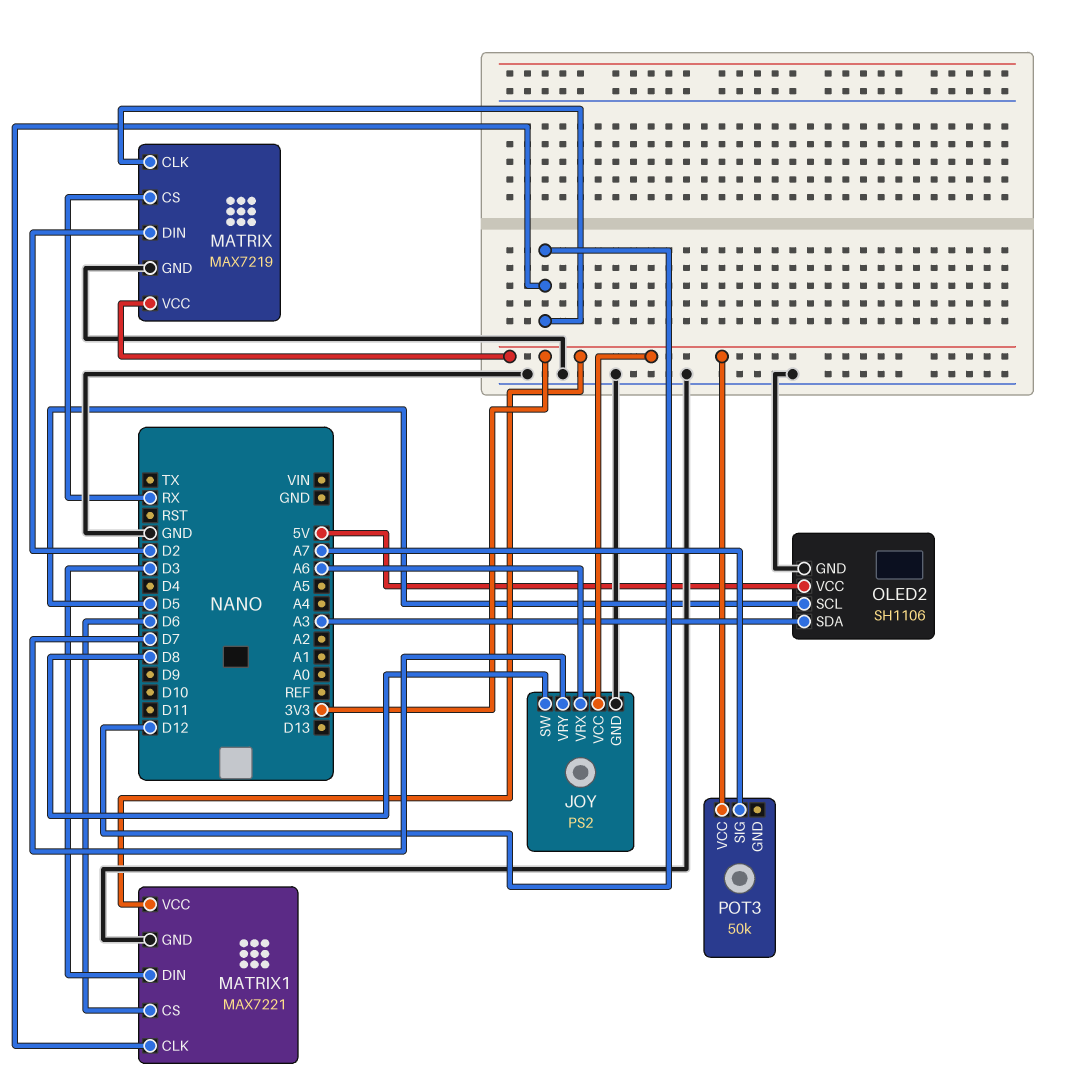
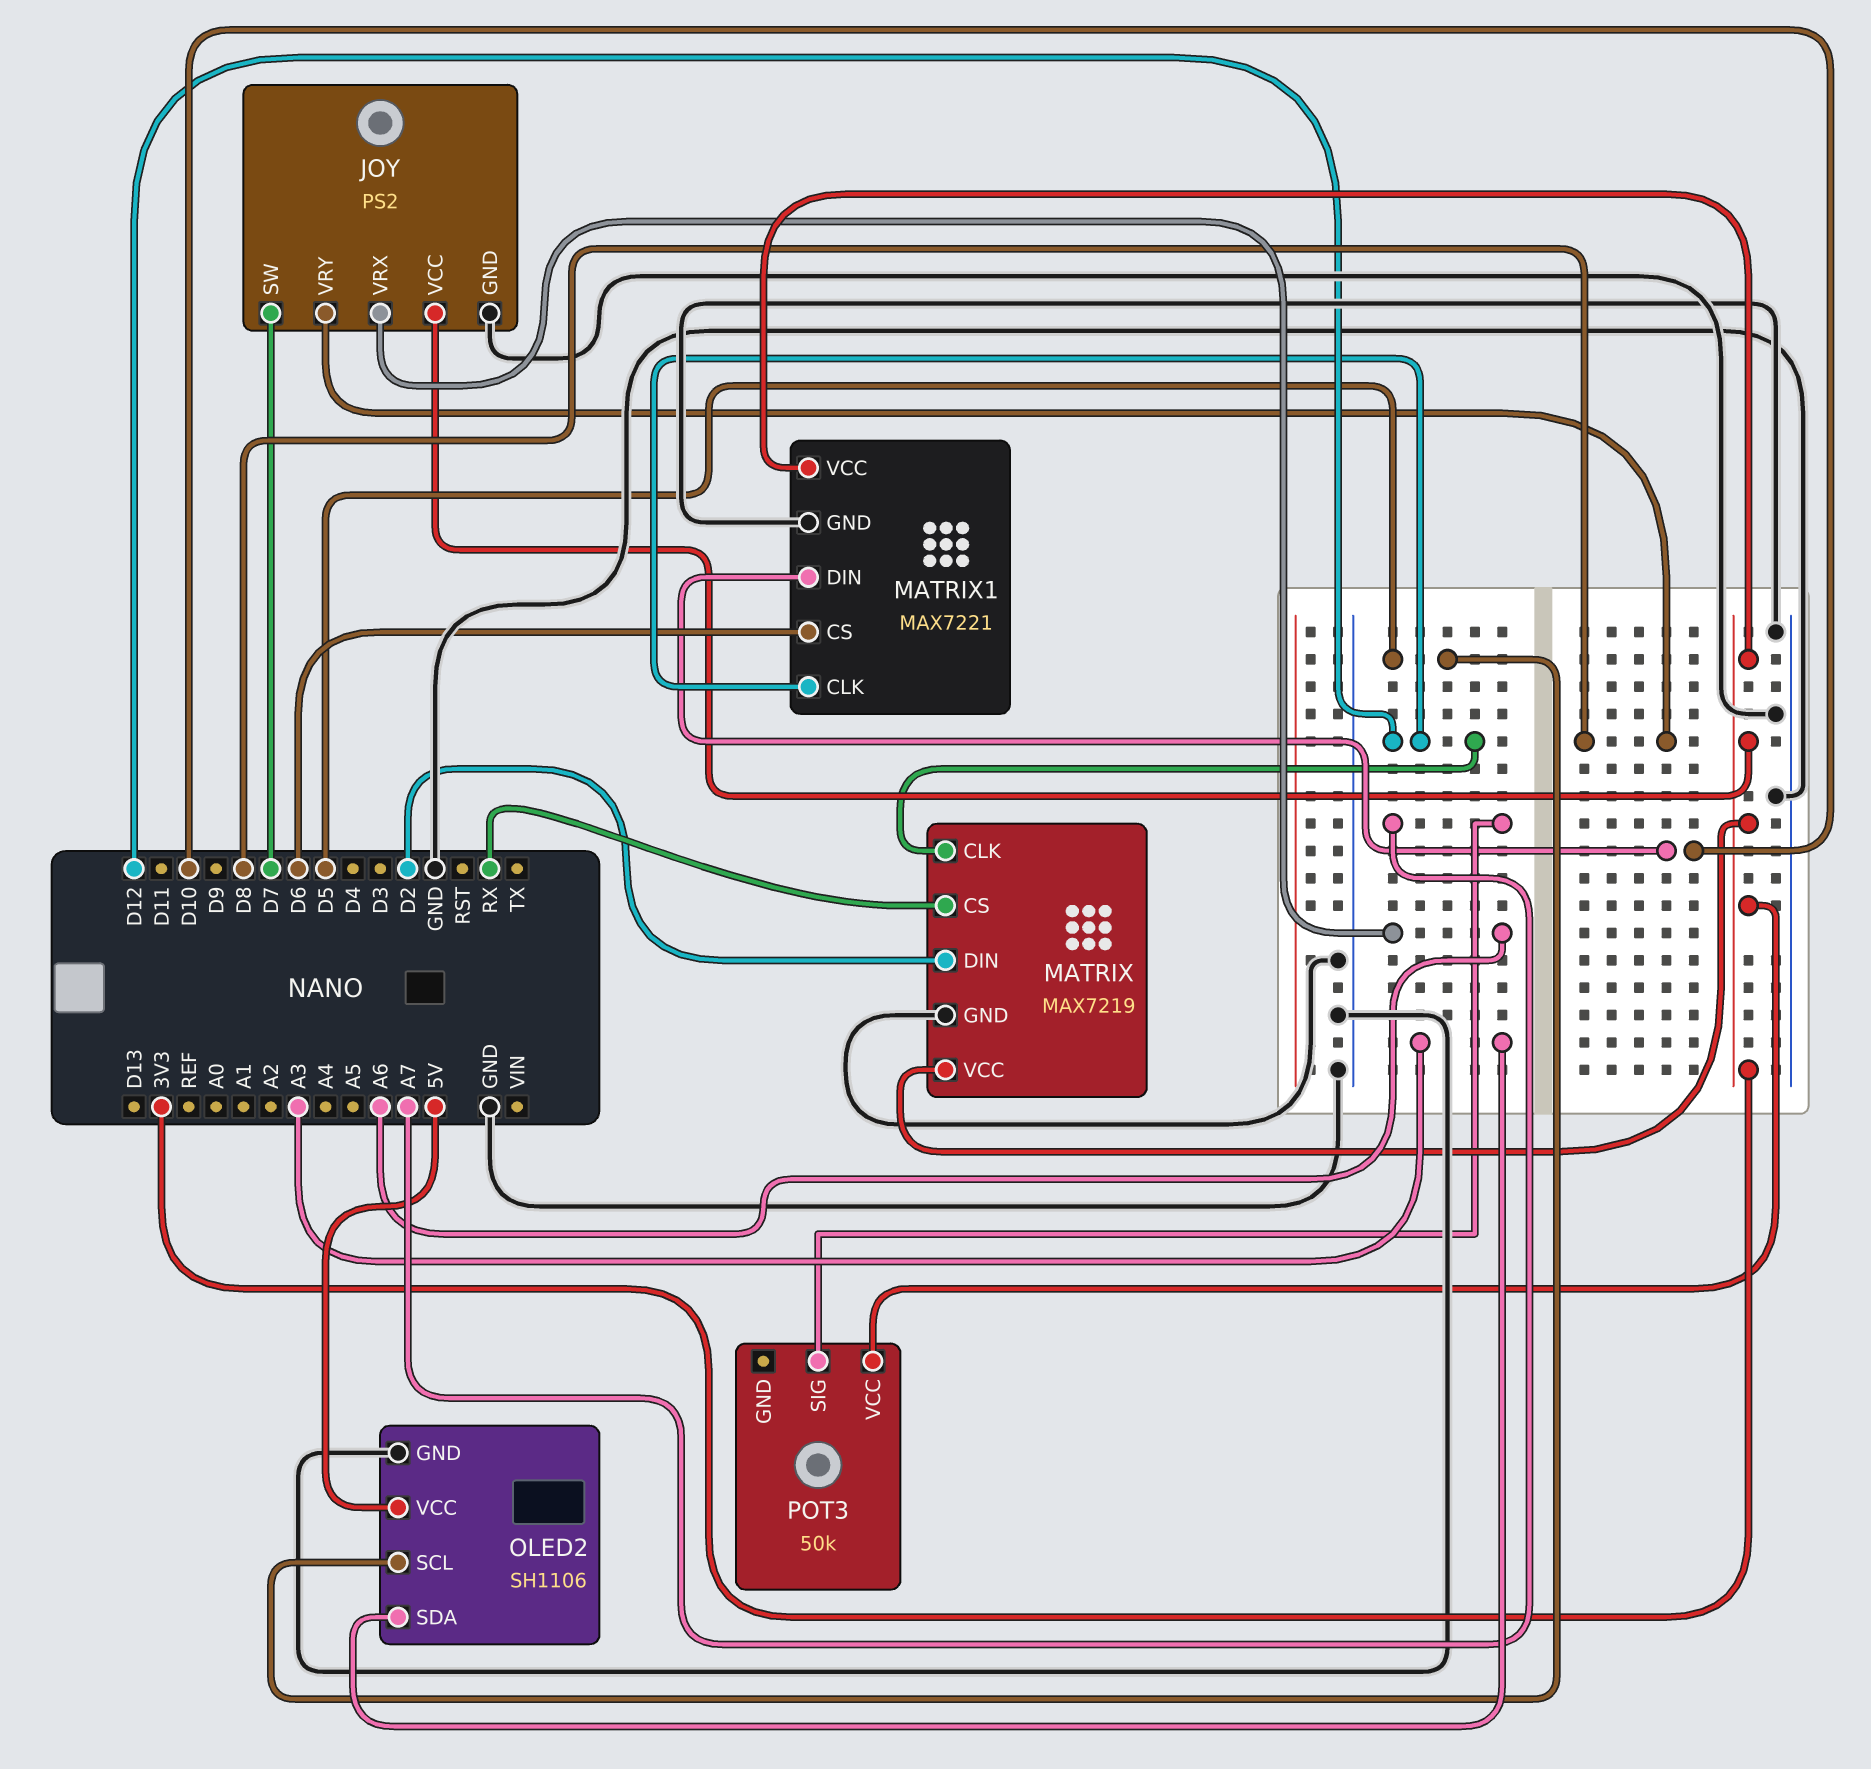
JOY pin SW: D8 -> D7
JOY pin VRY: D7 -> D8
MATRIX1 pin DIN: D3 -> D10

